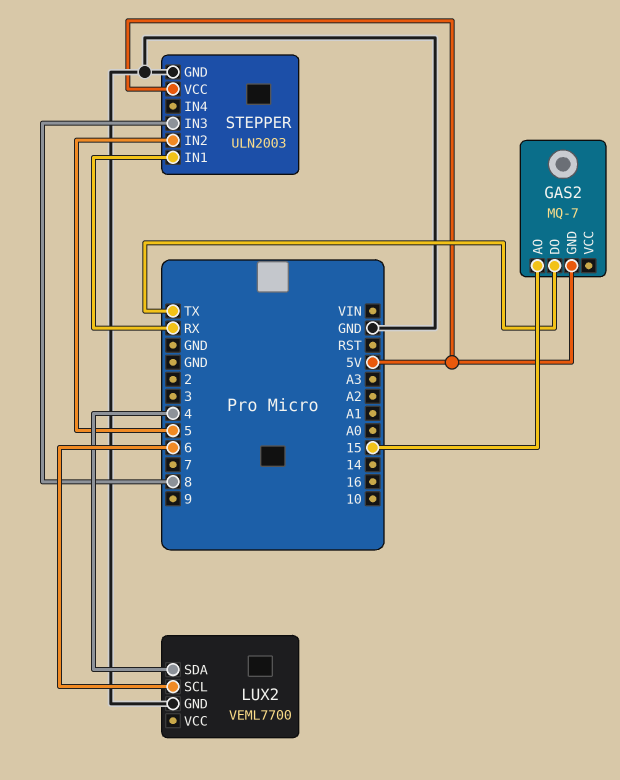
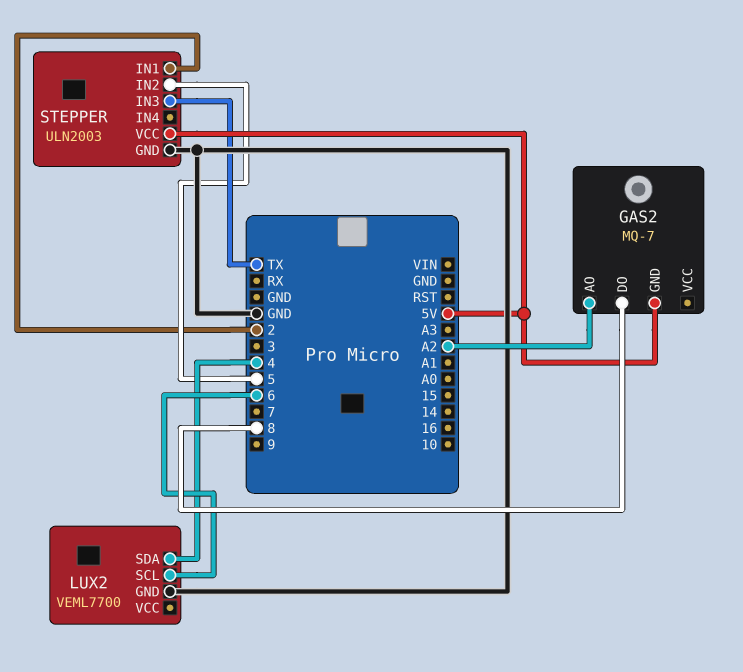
GAS2 pin AO: 15 -> A2
GAS2 pin DO: TX -> 8
STEPPER pin IN1: RX -> 2
STEPPER pin IN3: 8 -> TX

